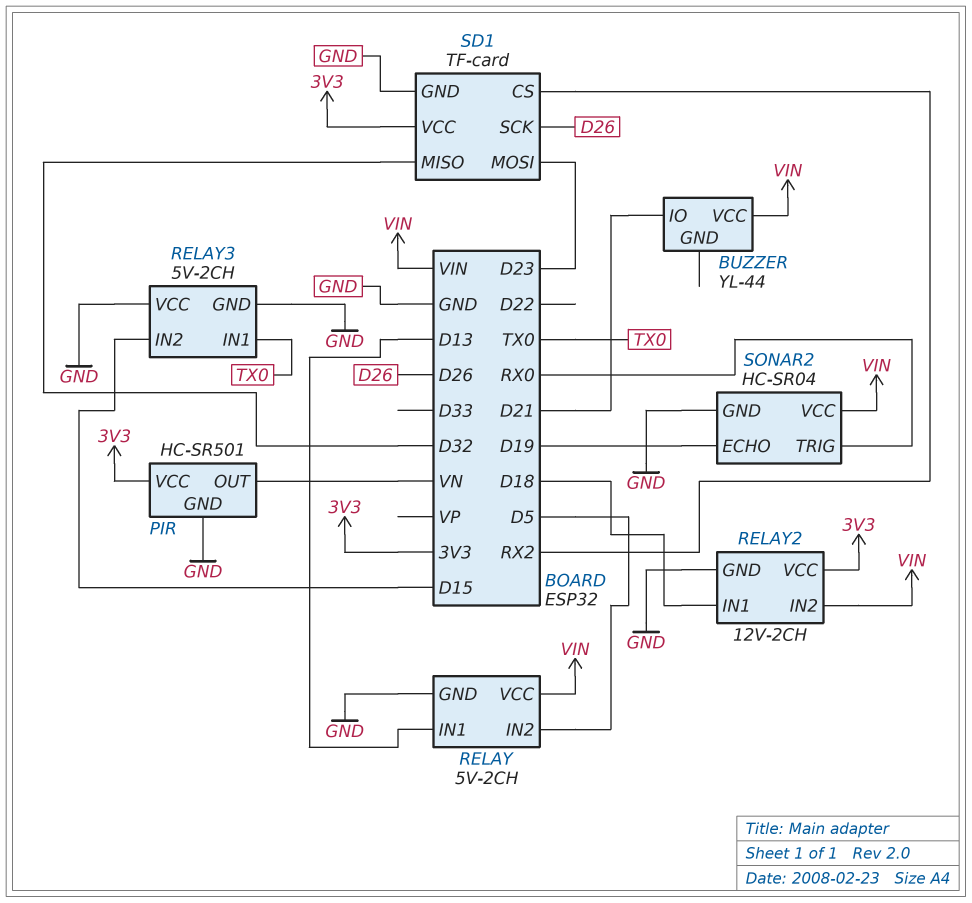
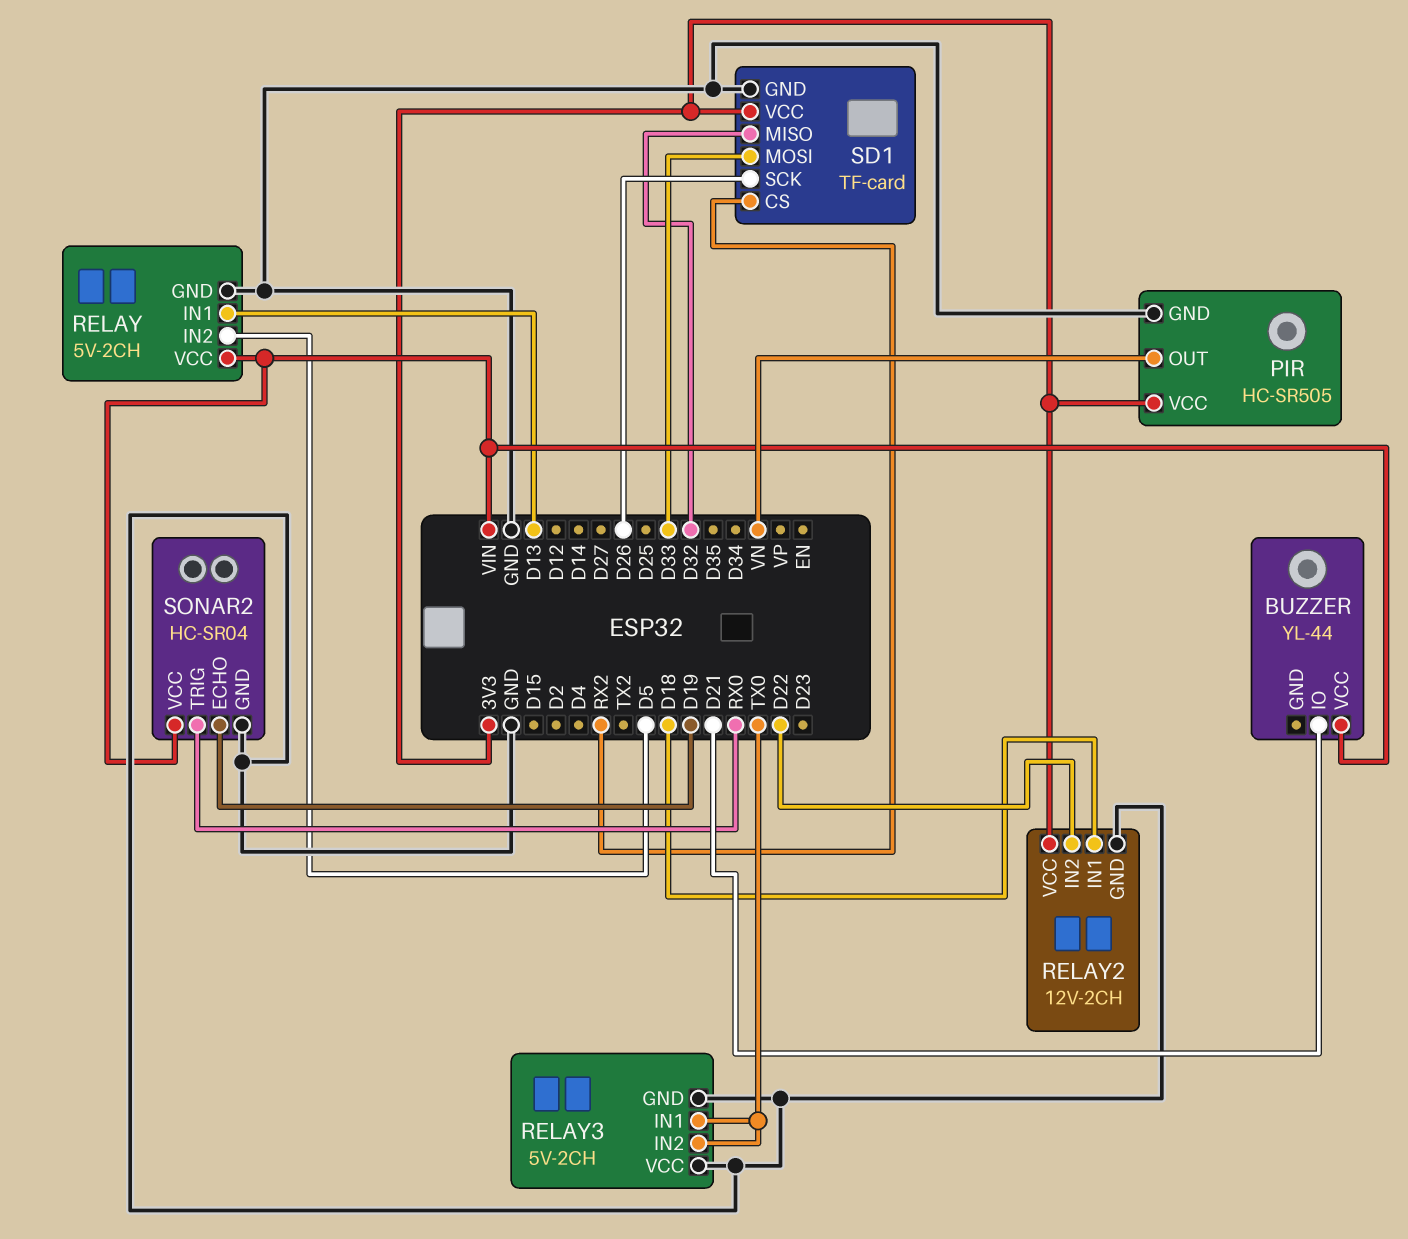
PIR: HC-SR501 -> HC-SR505
RELAY2 pin IN2: VIN -> D22
RELAY3 pin IN2: D15 -> TX0
SD1 pin MOSI: D23 -> D33

